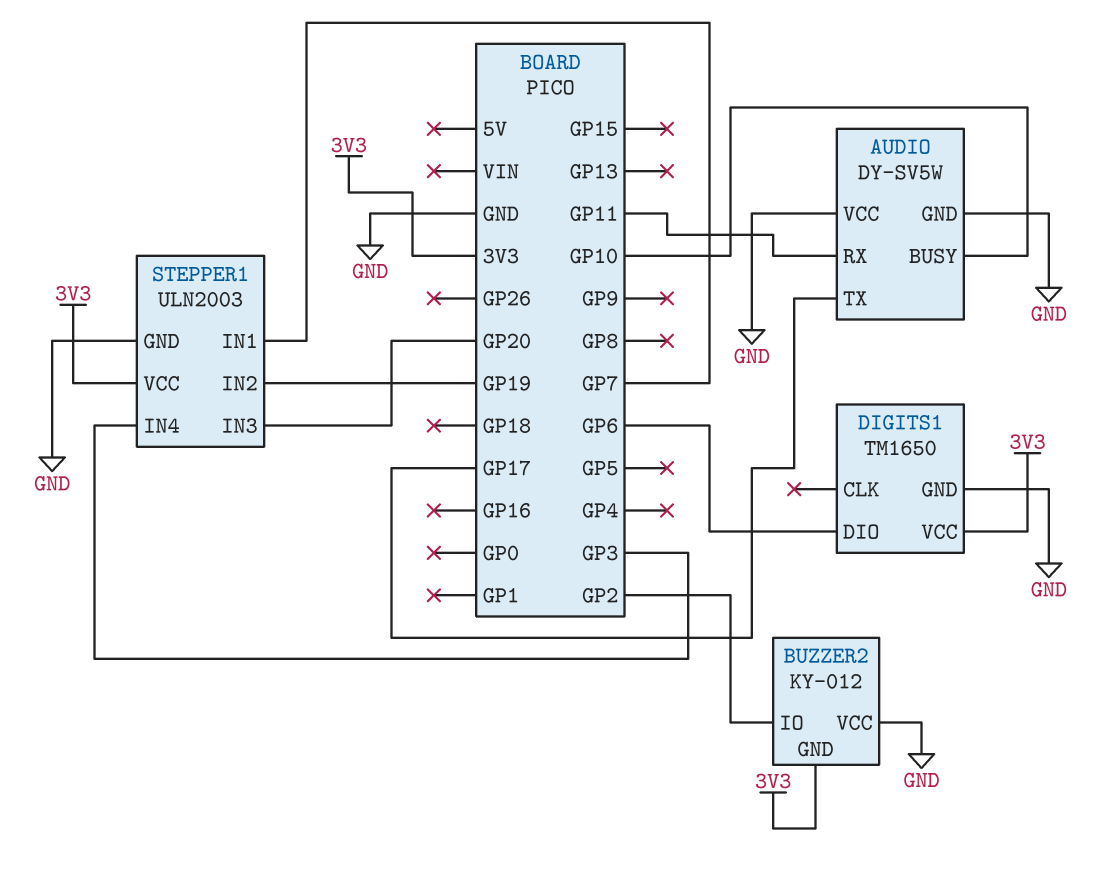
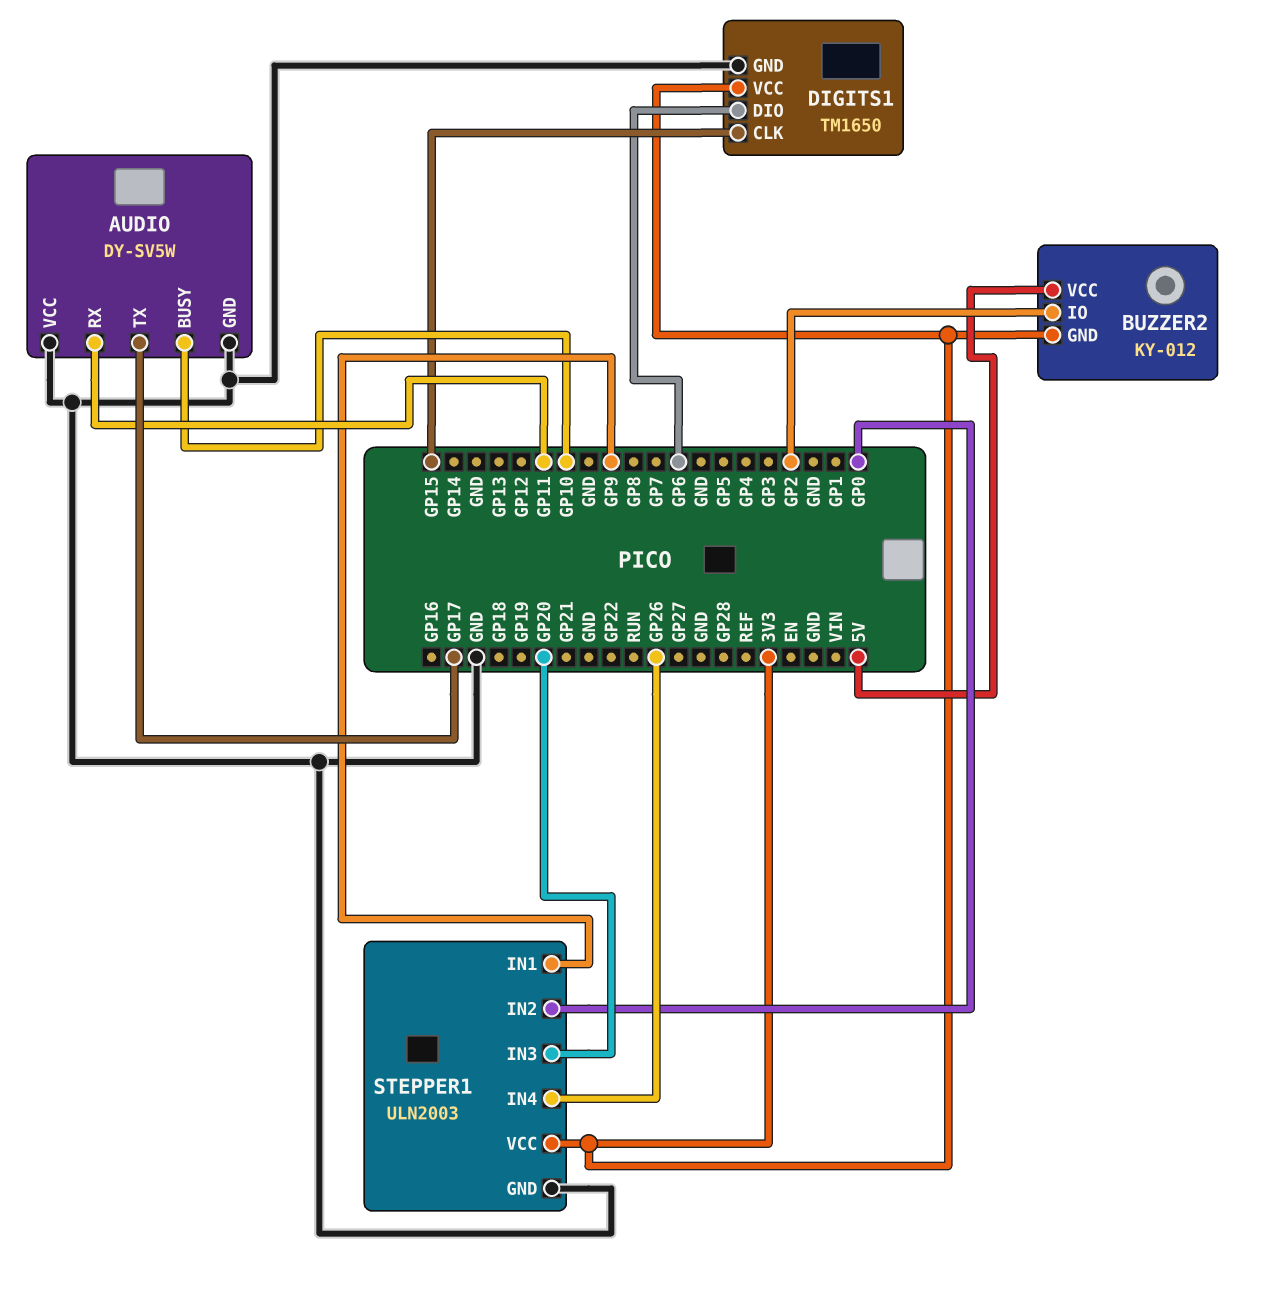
BUZZER2 pin VCC: GND -> 5V
DIGITS1 pin CLK: none -> GP15
STEPPER1 pin IN1: GP7 -> GP9
STEPPER1 pin IN2: GP19 -> GP0
STEPPER1 pin IN4: GP3 -> GP26

